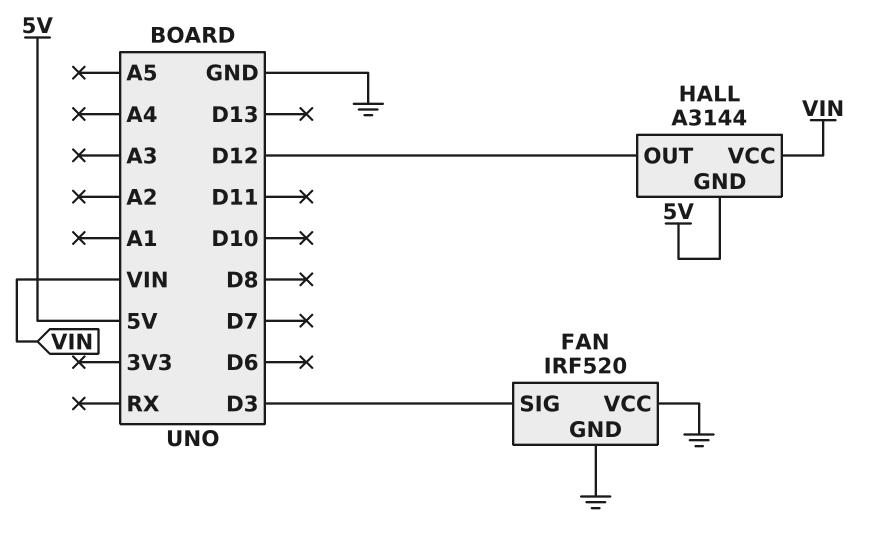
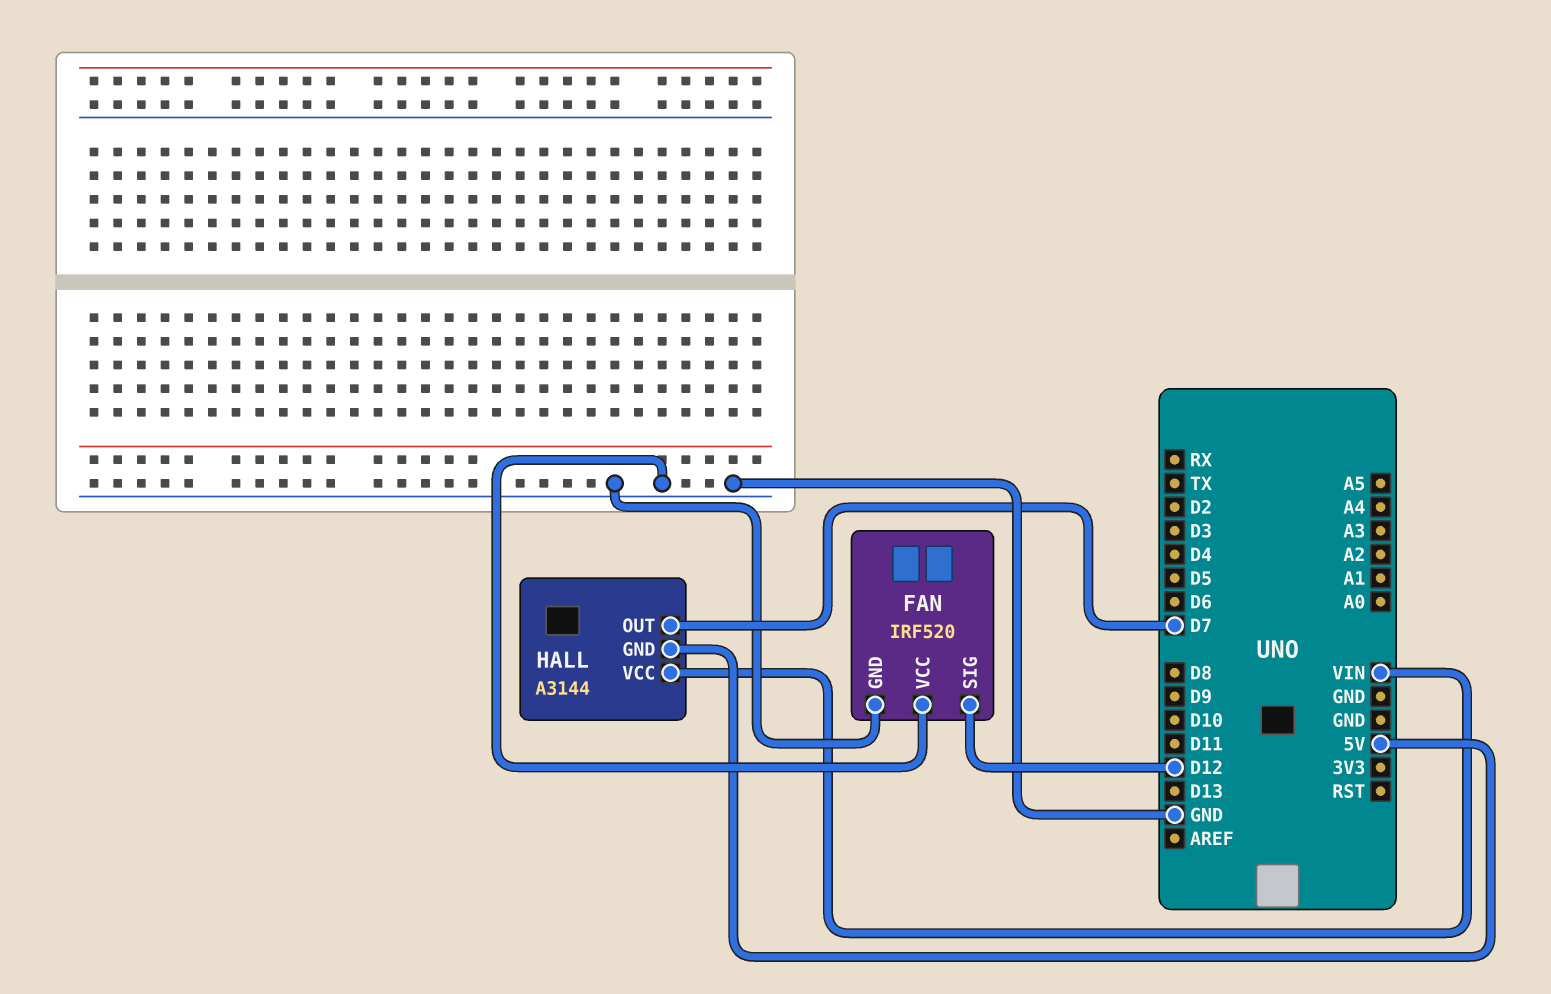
FAN pin SIG: D3 -> D12
HALL pin OUT: D12 -> D7

